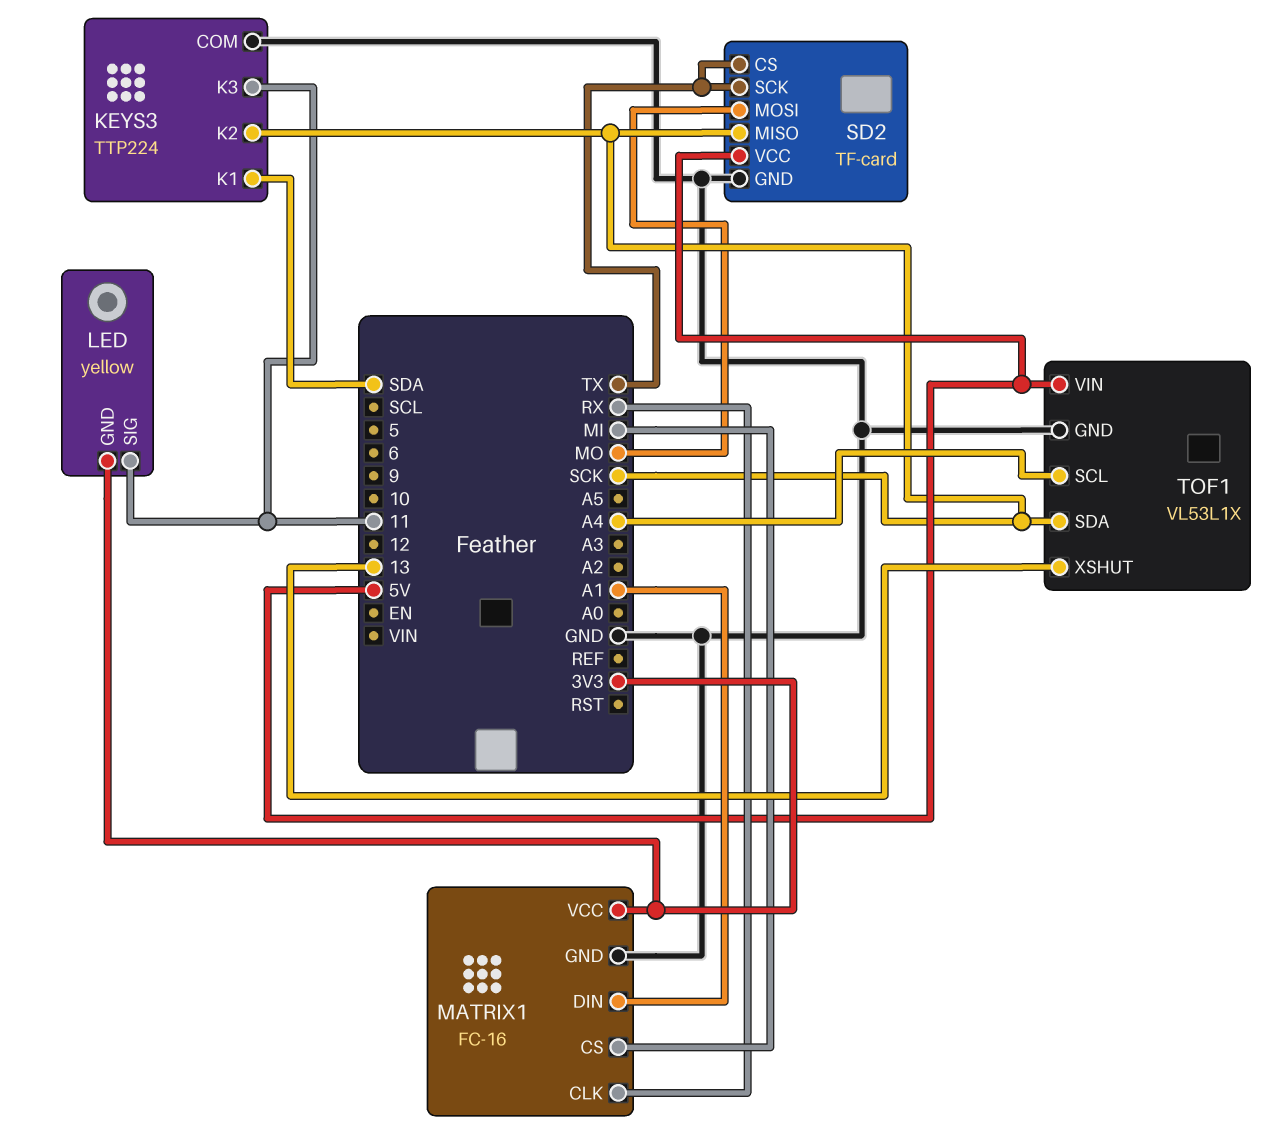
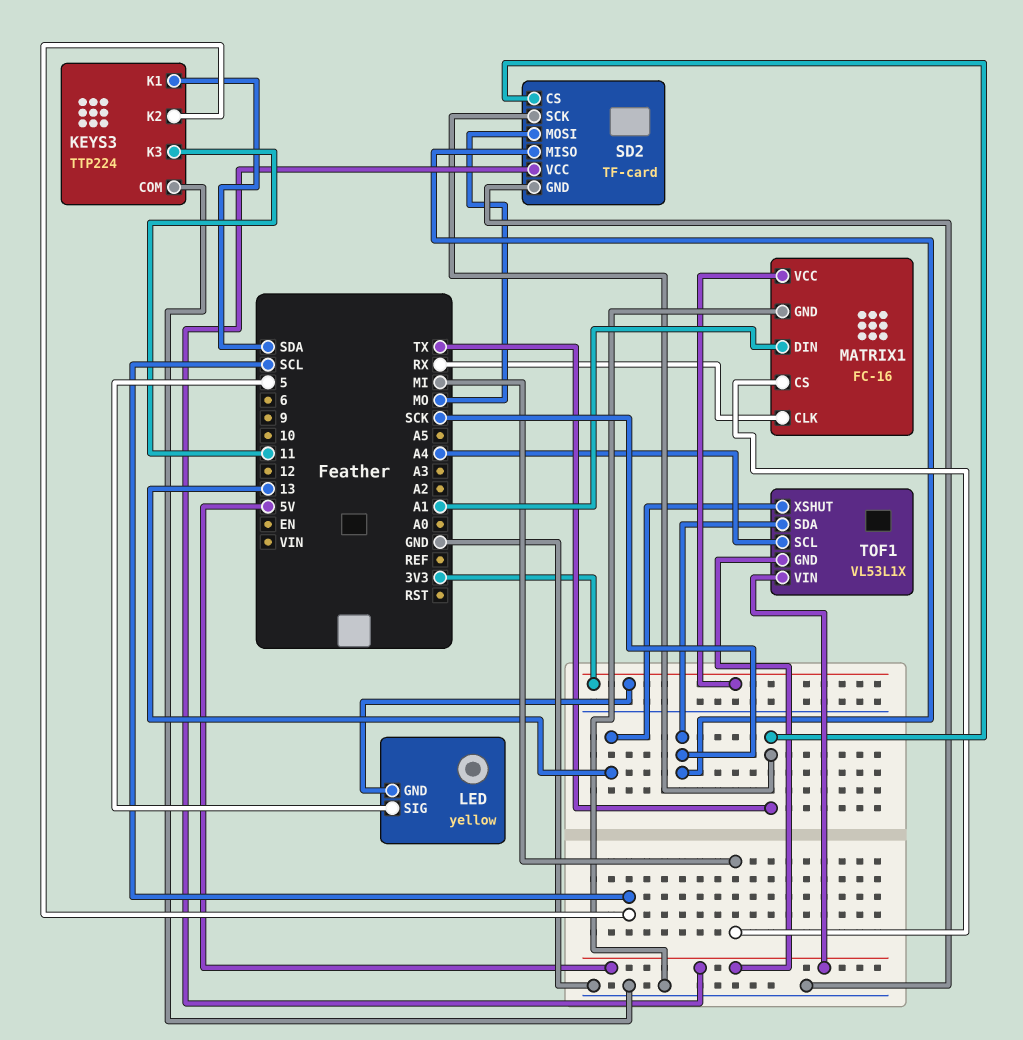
KEYS3 pin K2: SCK -> SCL
LED pin SIG: 11 -> 5
TOF1 pin GND: GND -> 5V

